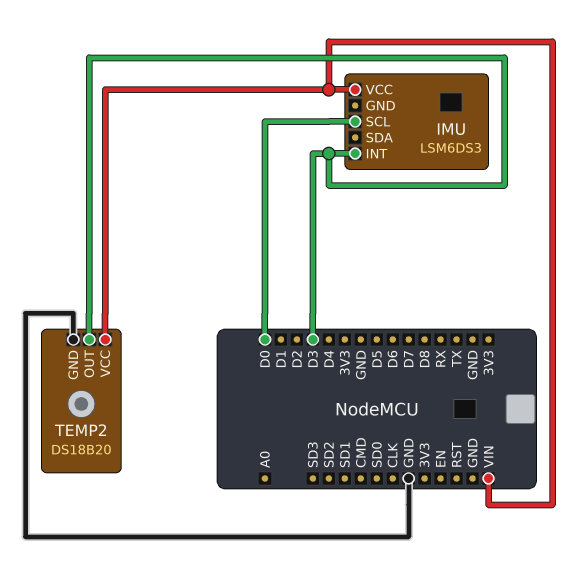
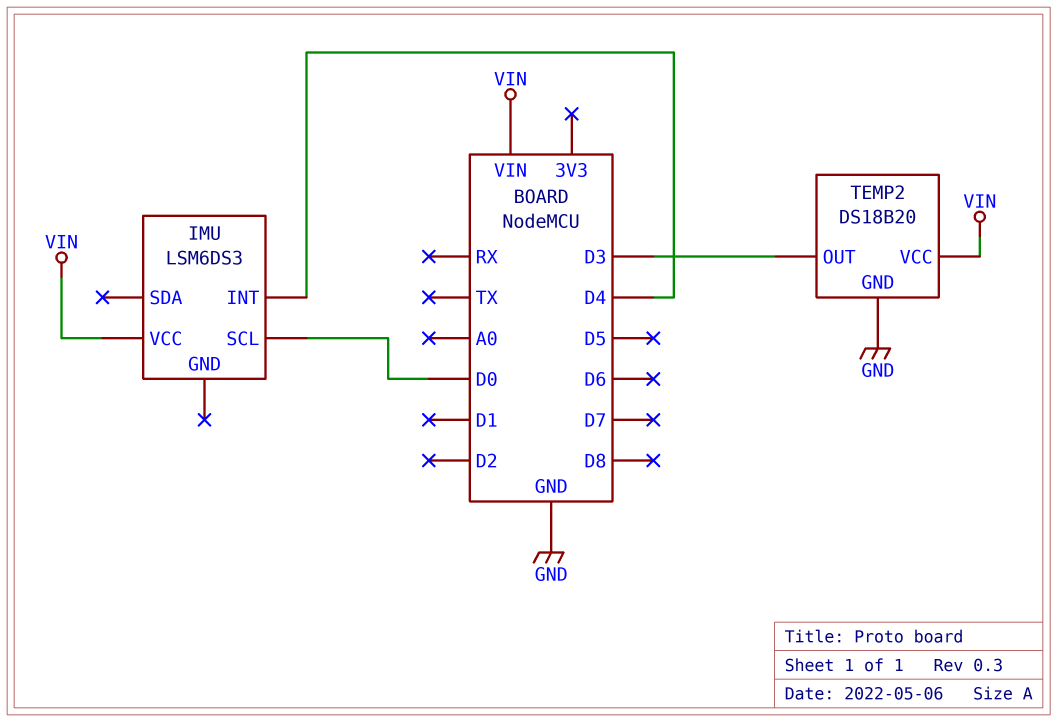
IMU pin INT: D3 -> D4

